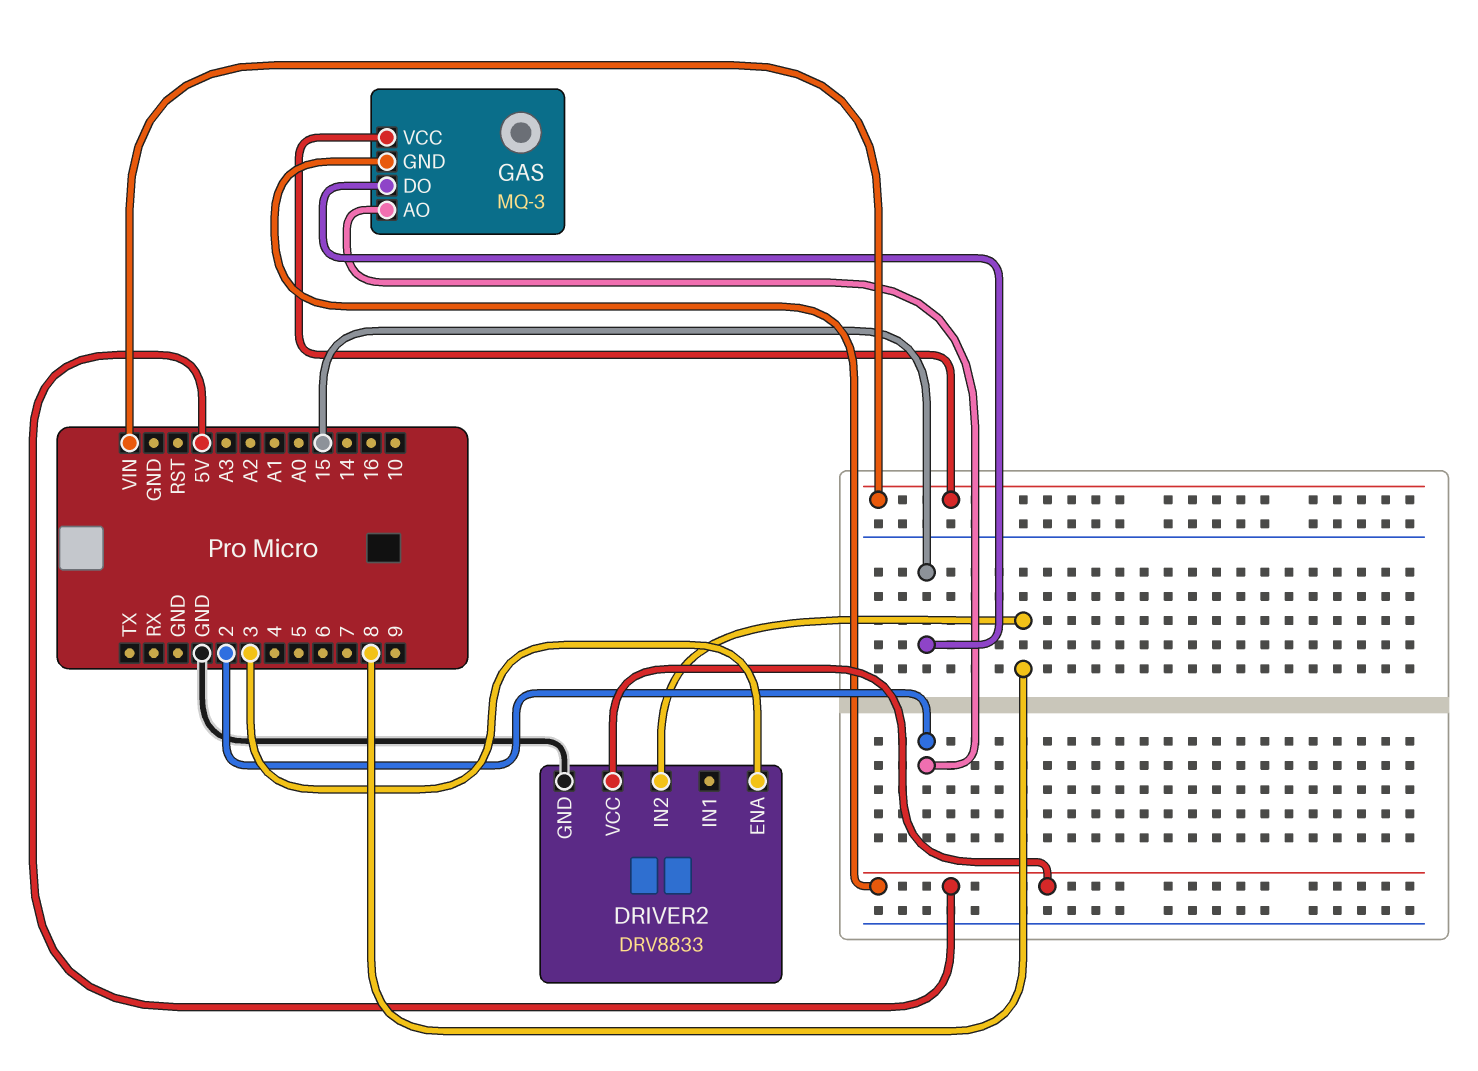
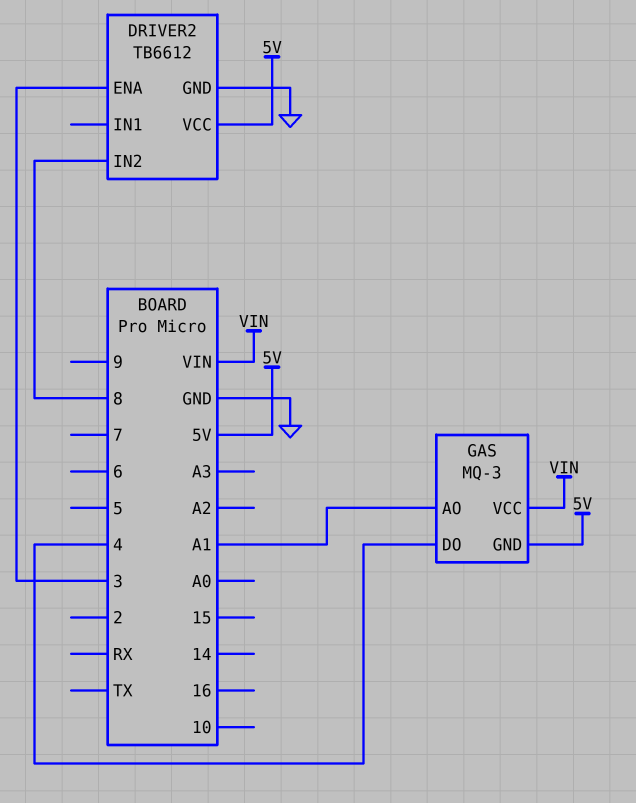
DRIVER2: DRV8833 -> TB6612
GAS pin AO: 2 -> A1
GAS pin DO: 15 -> 4

